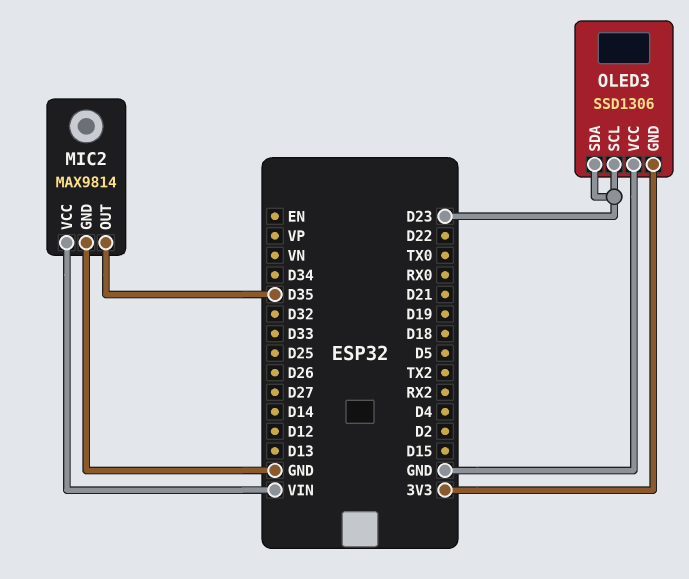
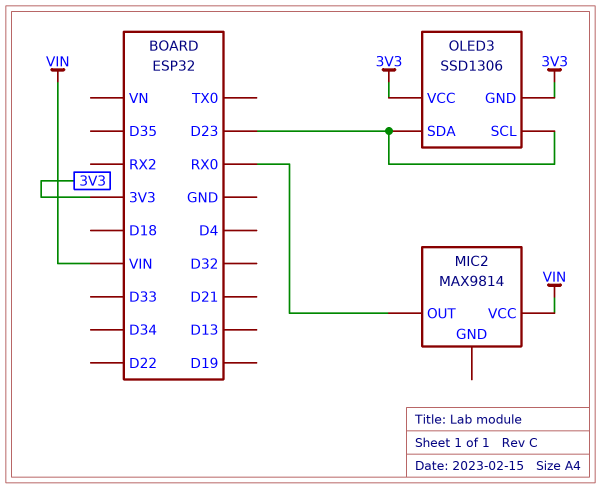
MIC2 pin GND: GND -> none
MIC2 pin OUT: D35 -> RX0
OLED3 pin VCC: GND -> 3V3

